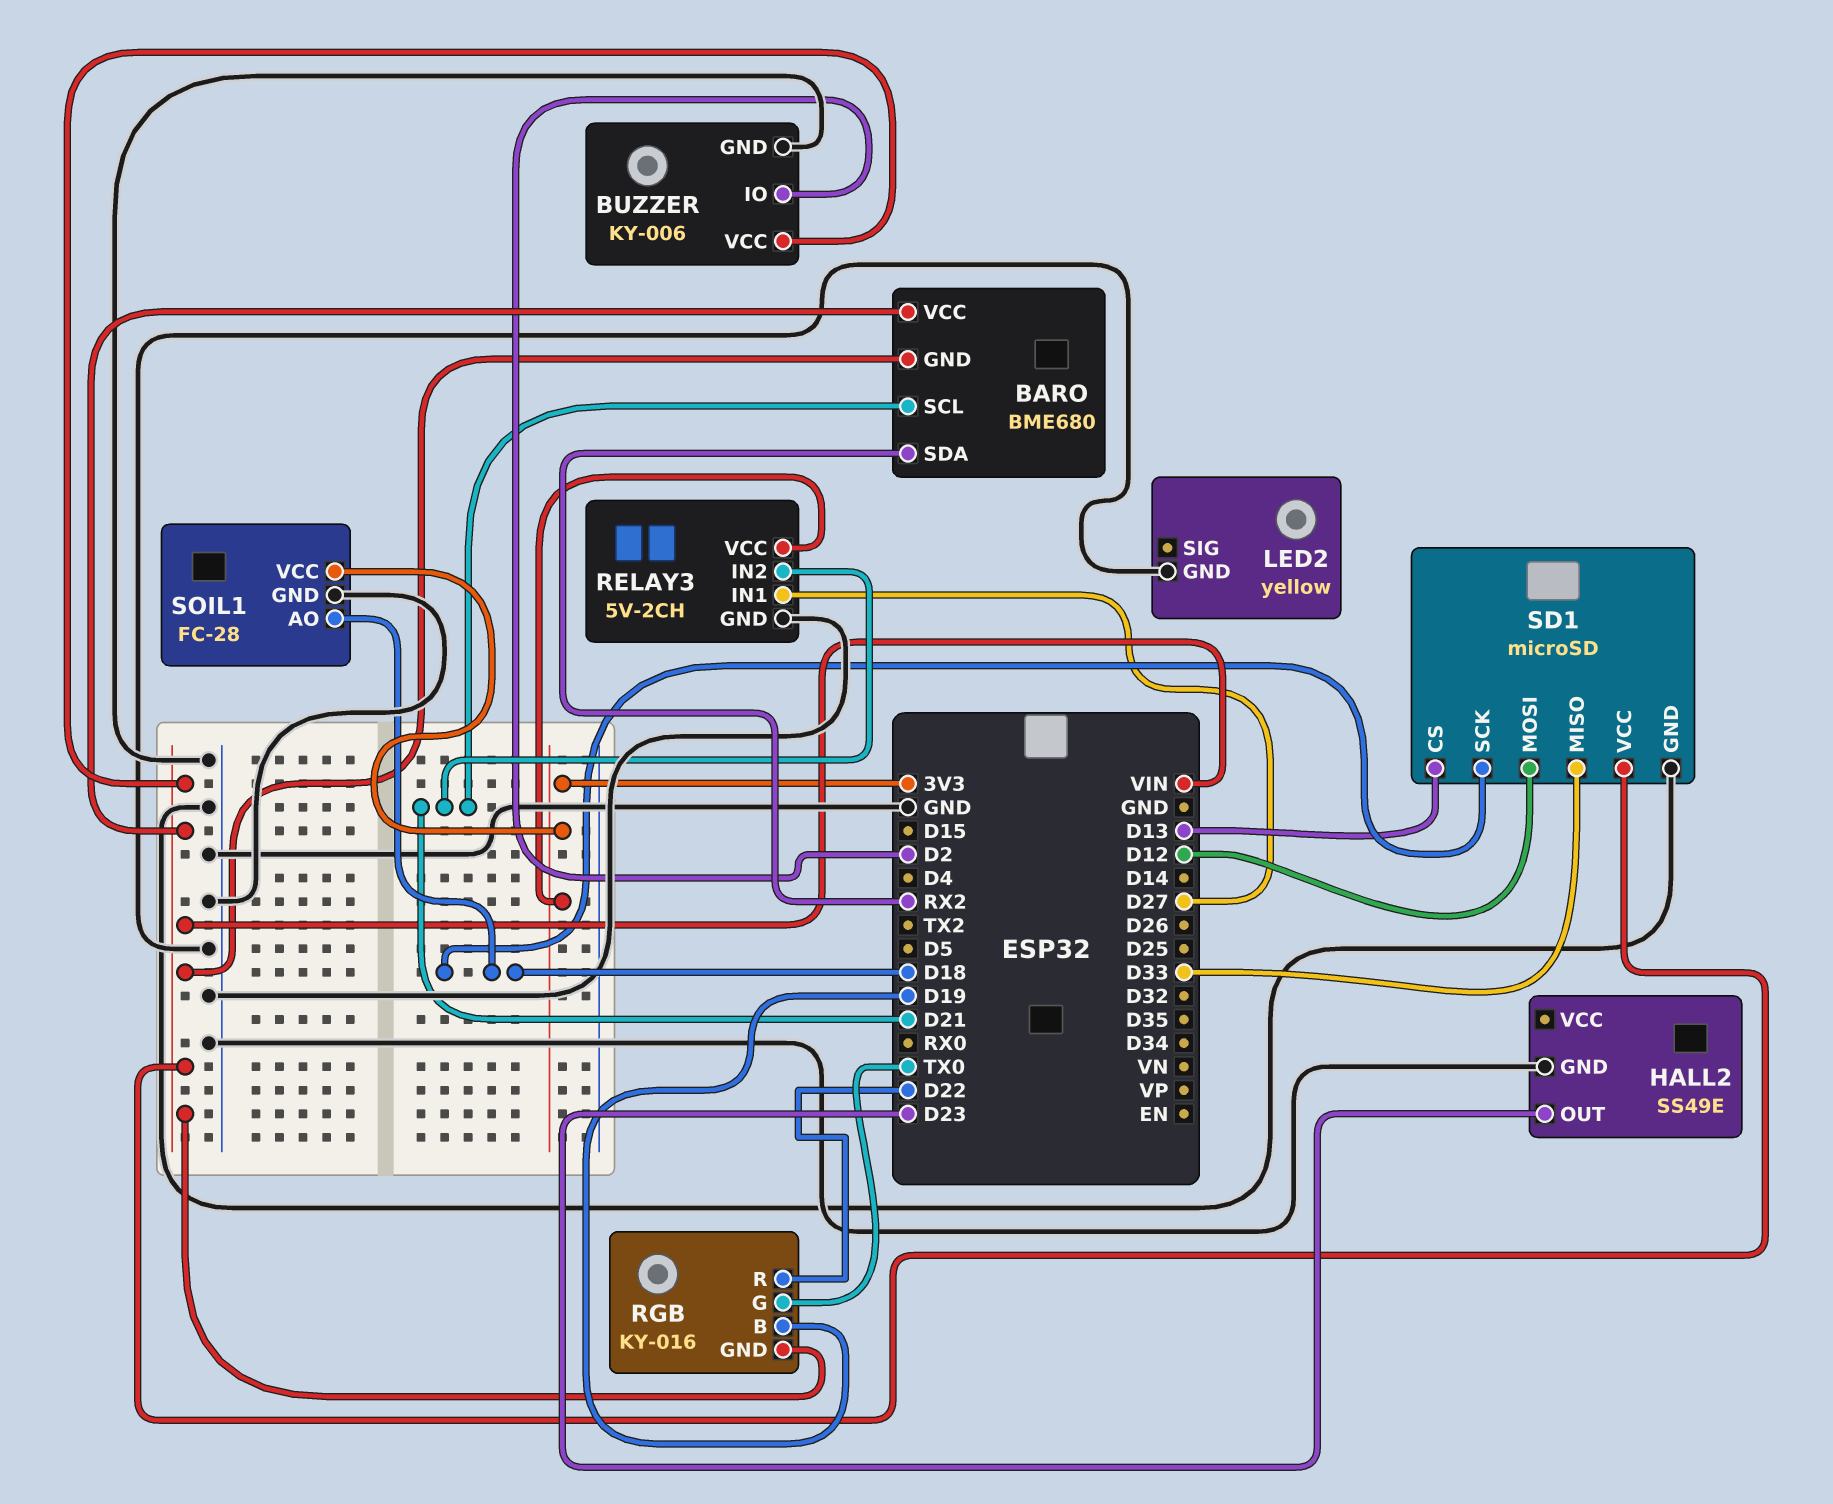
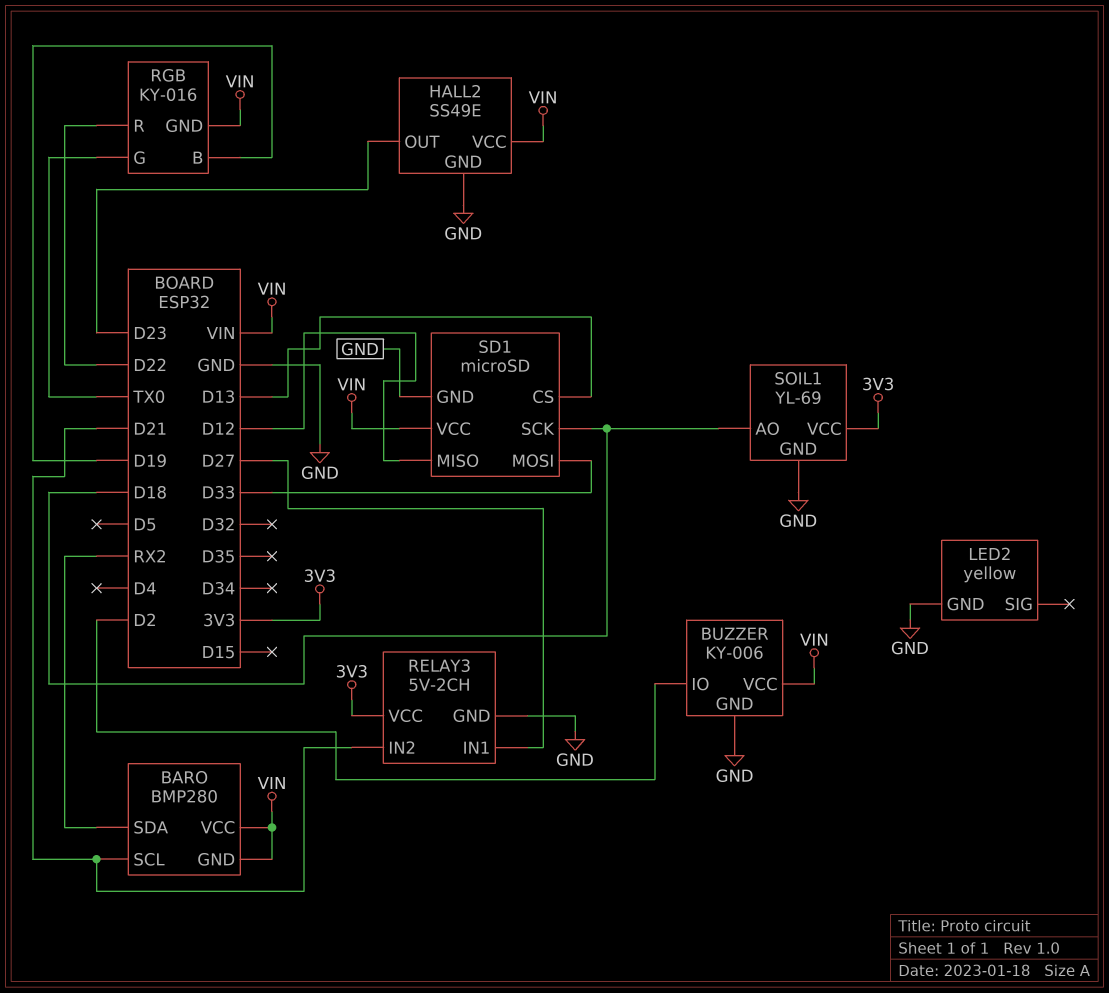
BARO: BME680 -> BMP280
HALL2 pin VCC: none -> VIN
SD1 pin MISO: D33 -> D12
SD1 pin MOSI: D12 -> D33
SOIL1: FC-28 -> YL-69

